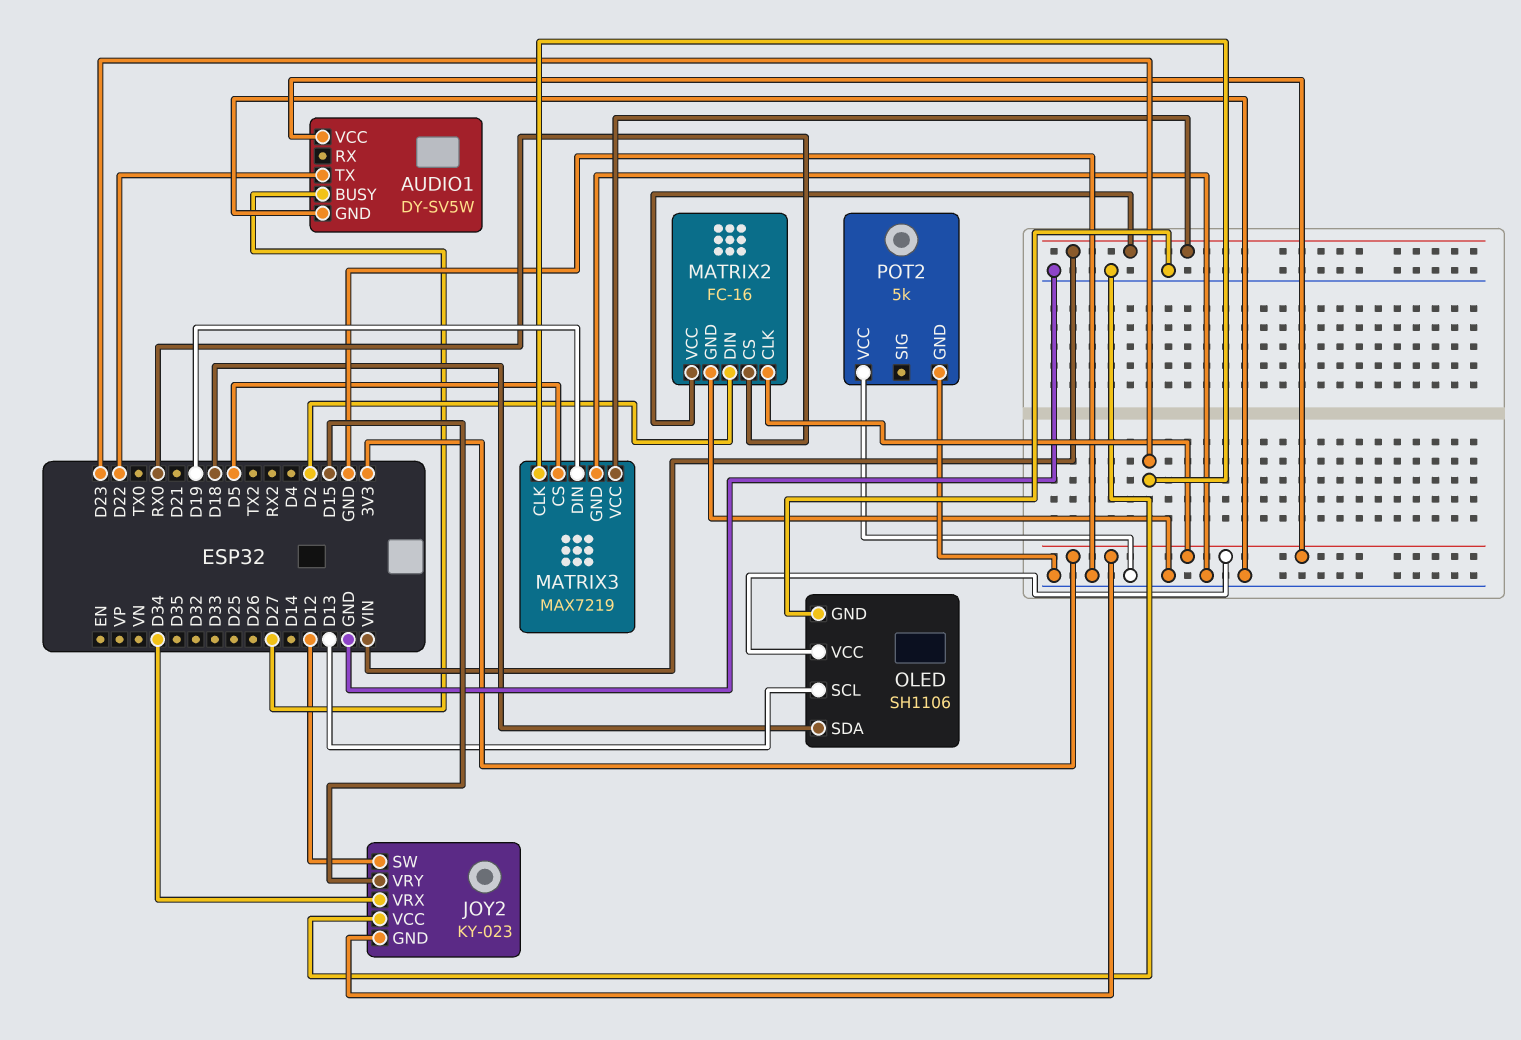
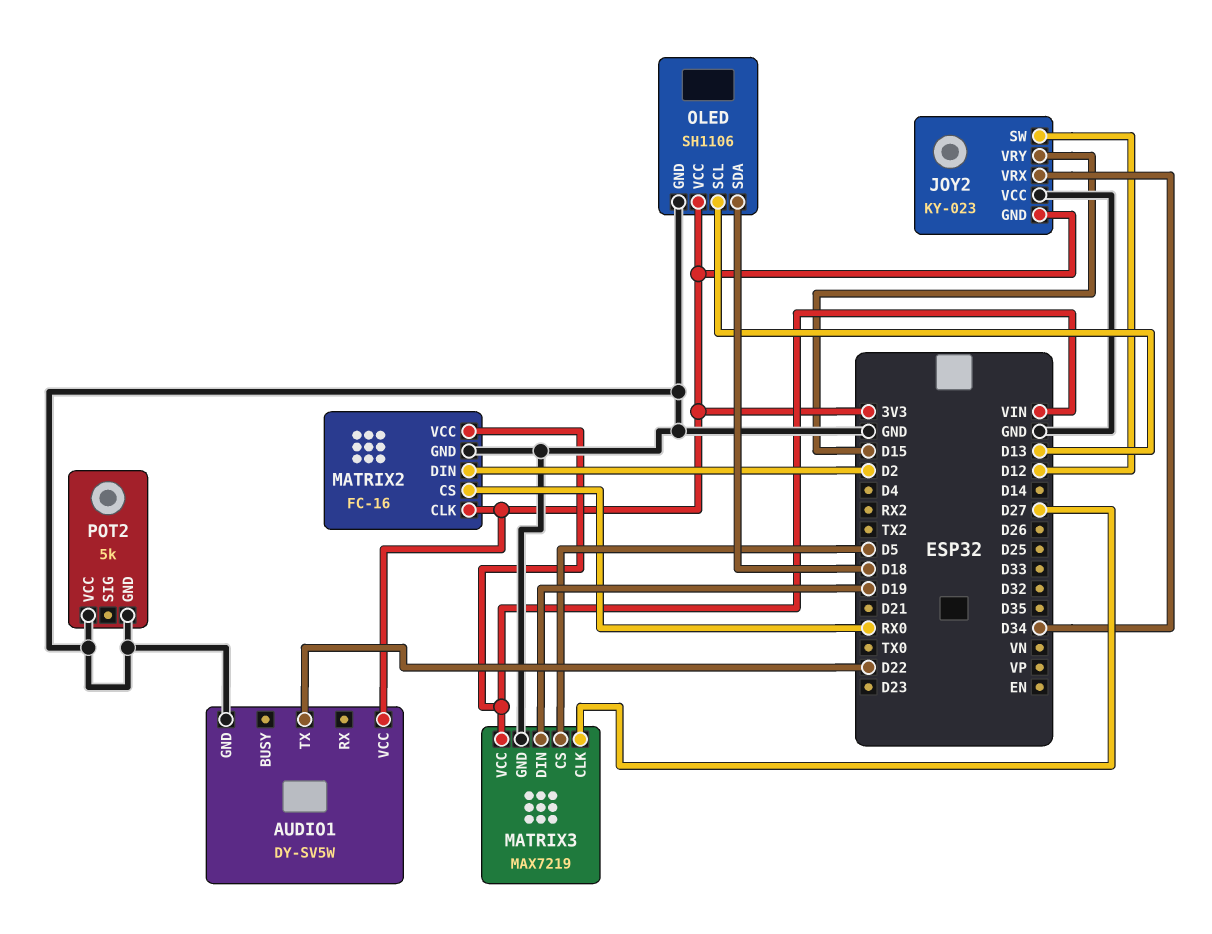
AUDIO1 pin BUSY: D27 -> none
MATRIX3 pin CLK: D23 -> D27

